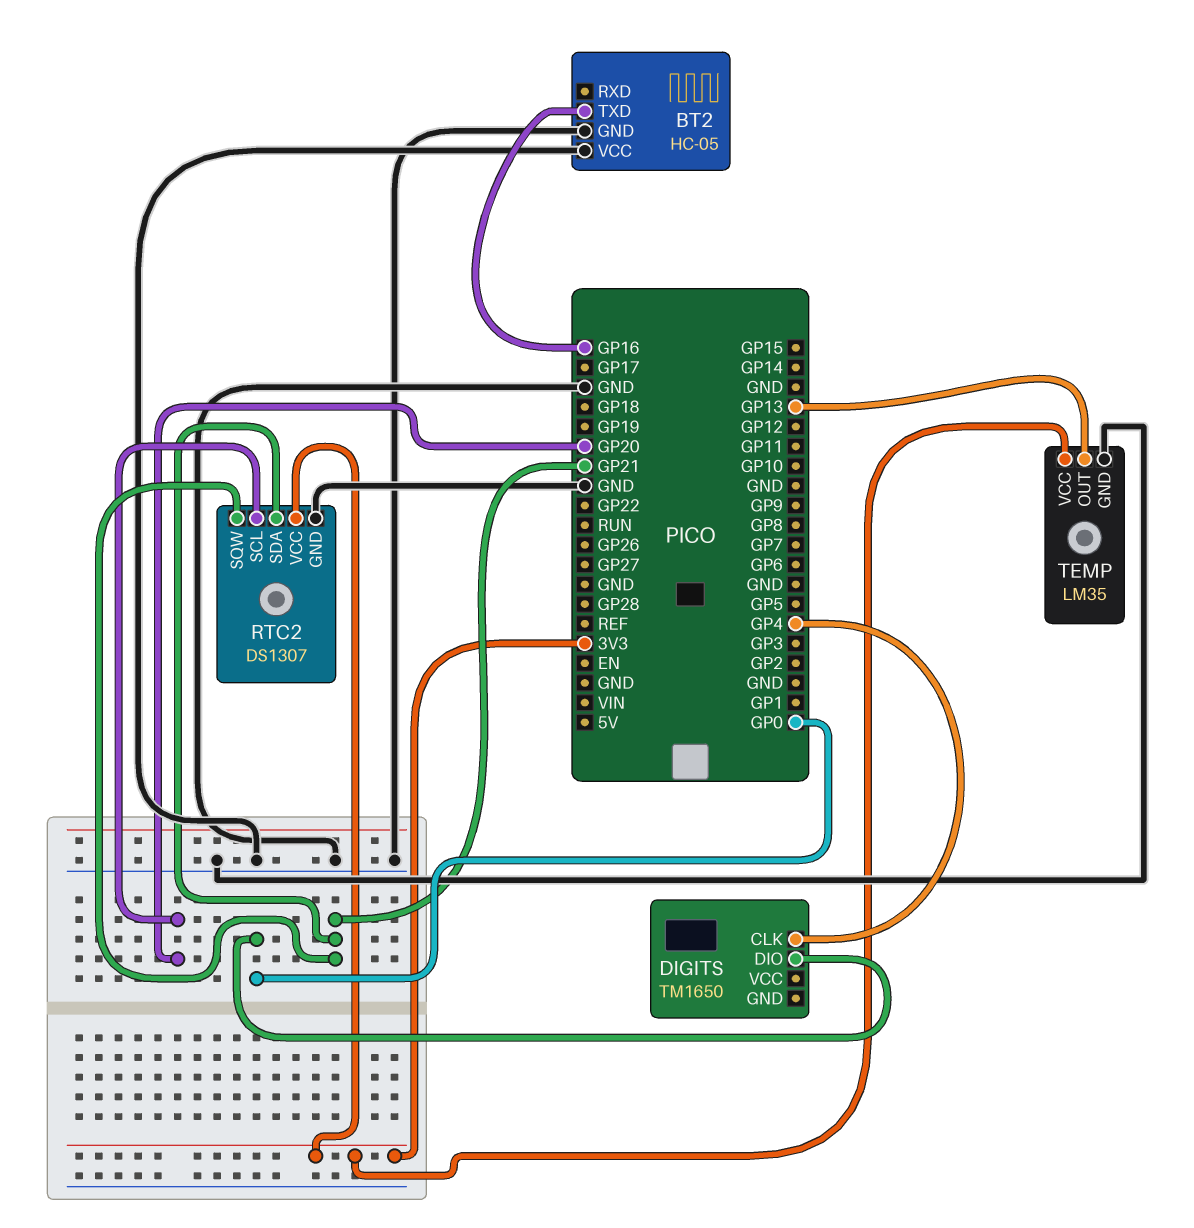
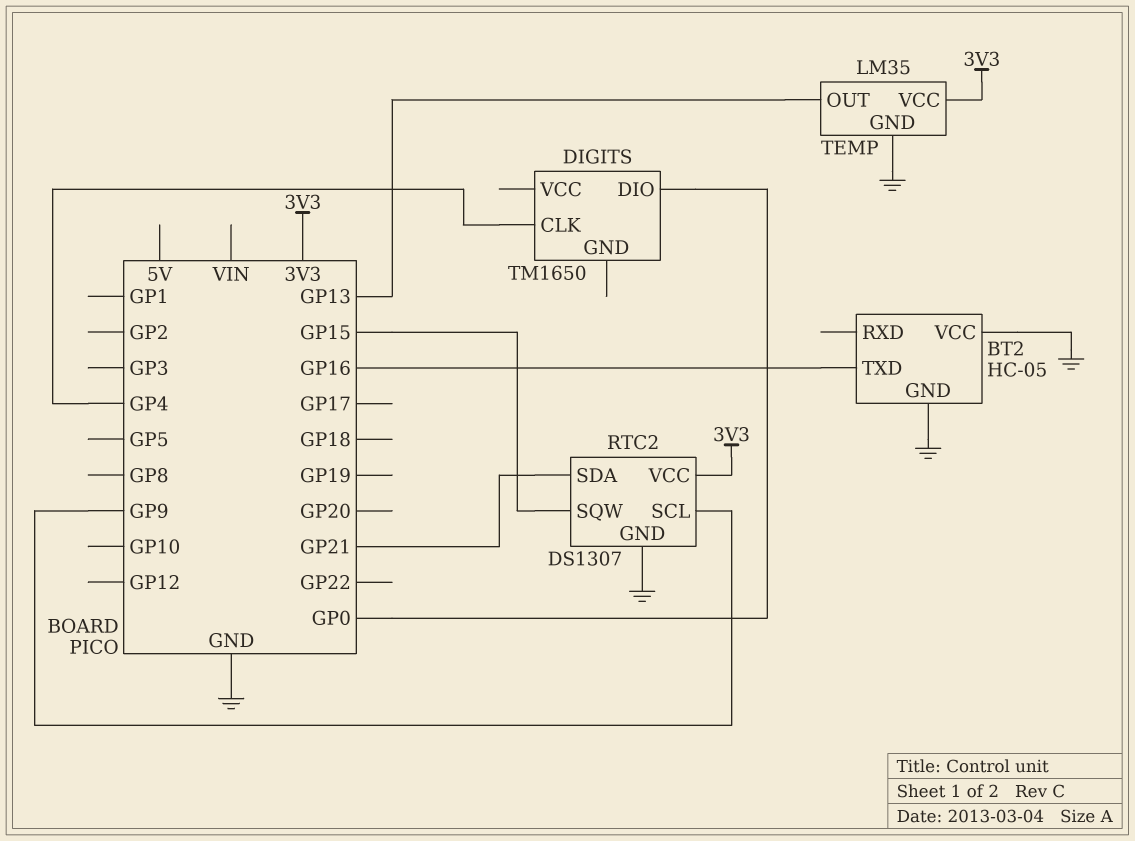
RTC2 pin SCL: GP20 -> GP9
RTC2 pin SQW: GP21 -> GP15

